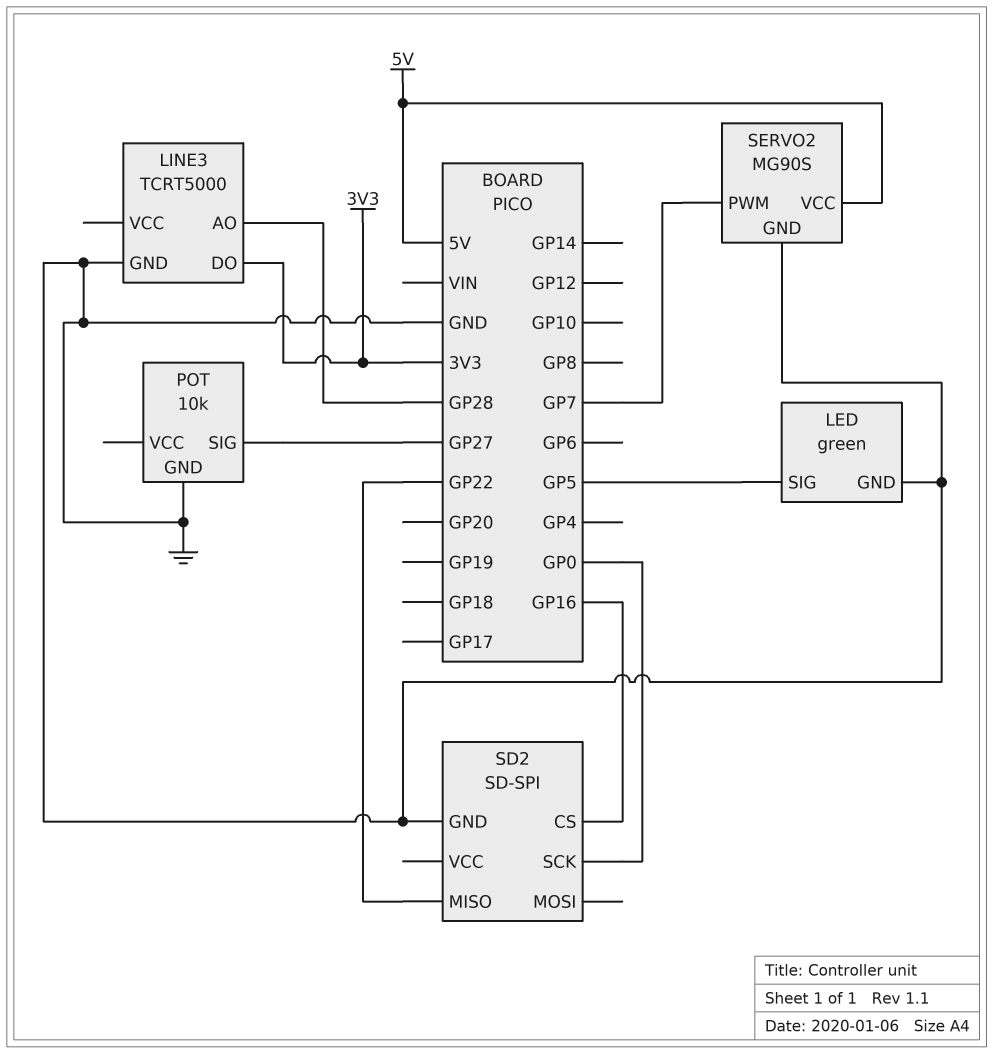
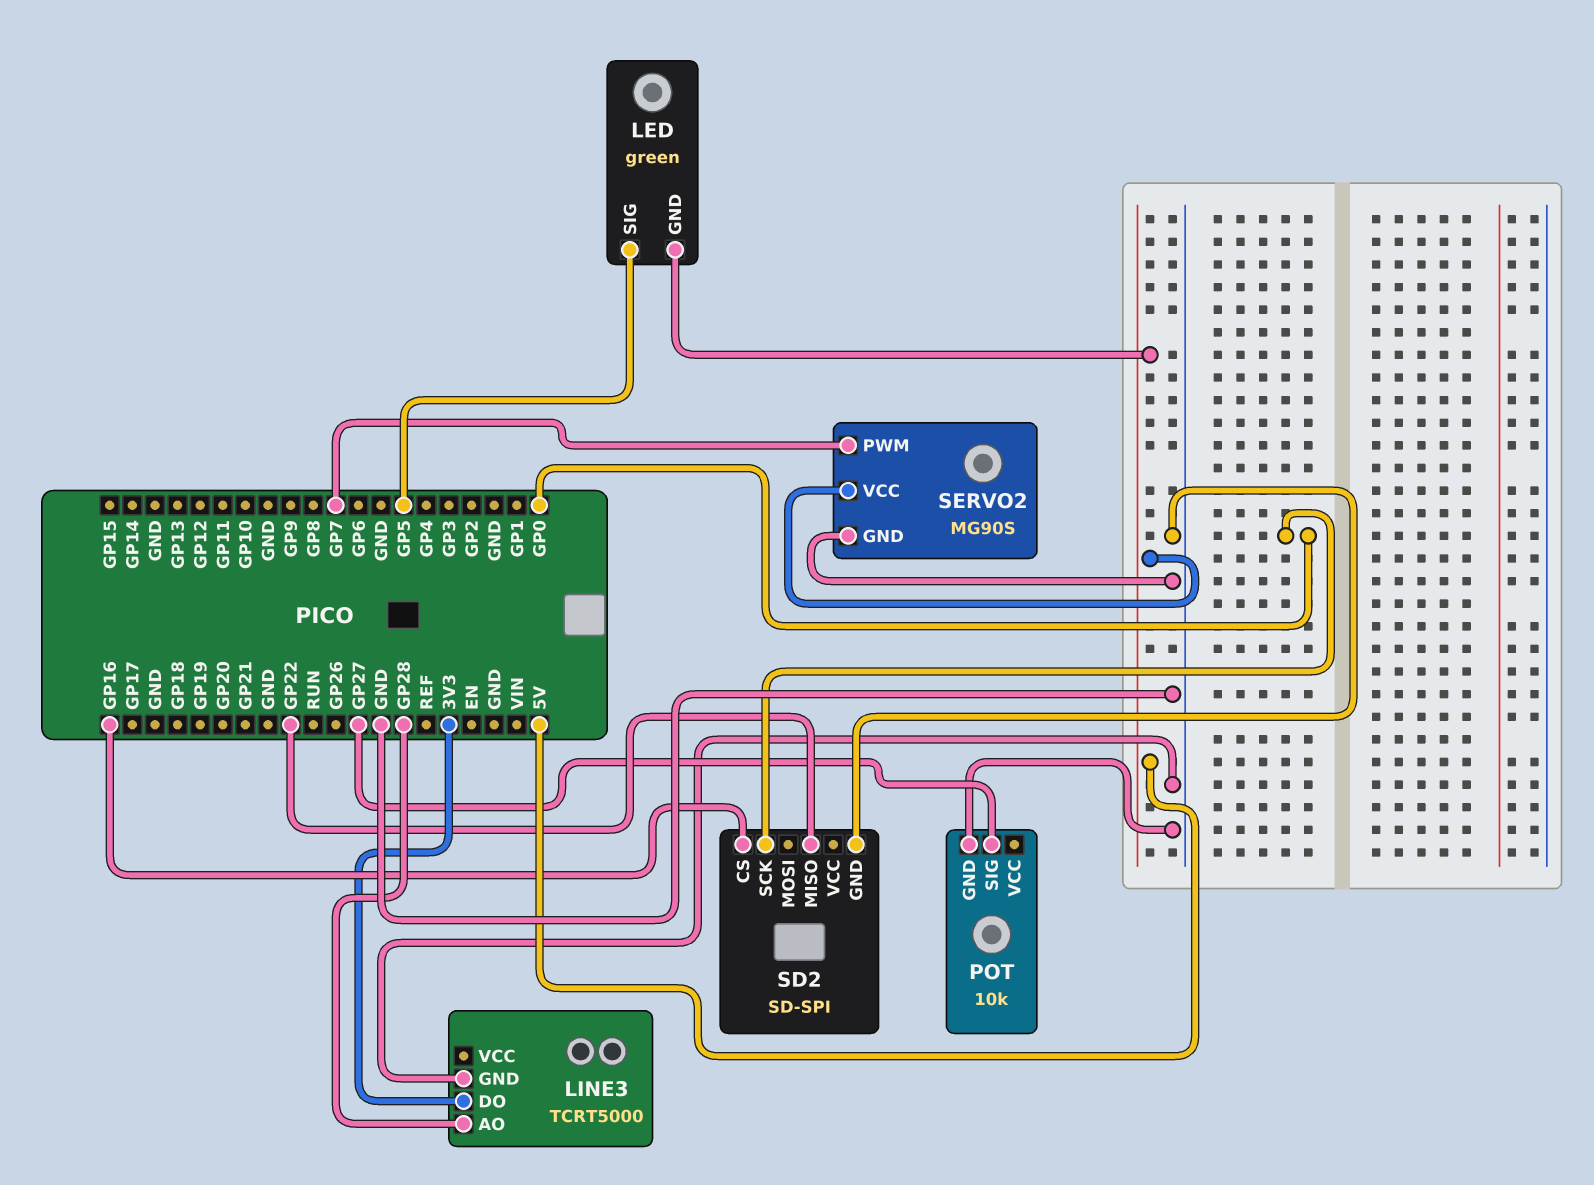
LED pin GND: GND -> 5V

